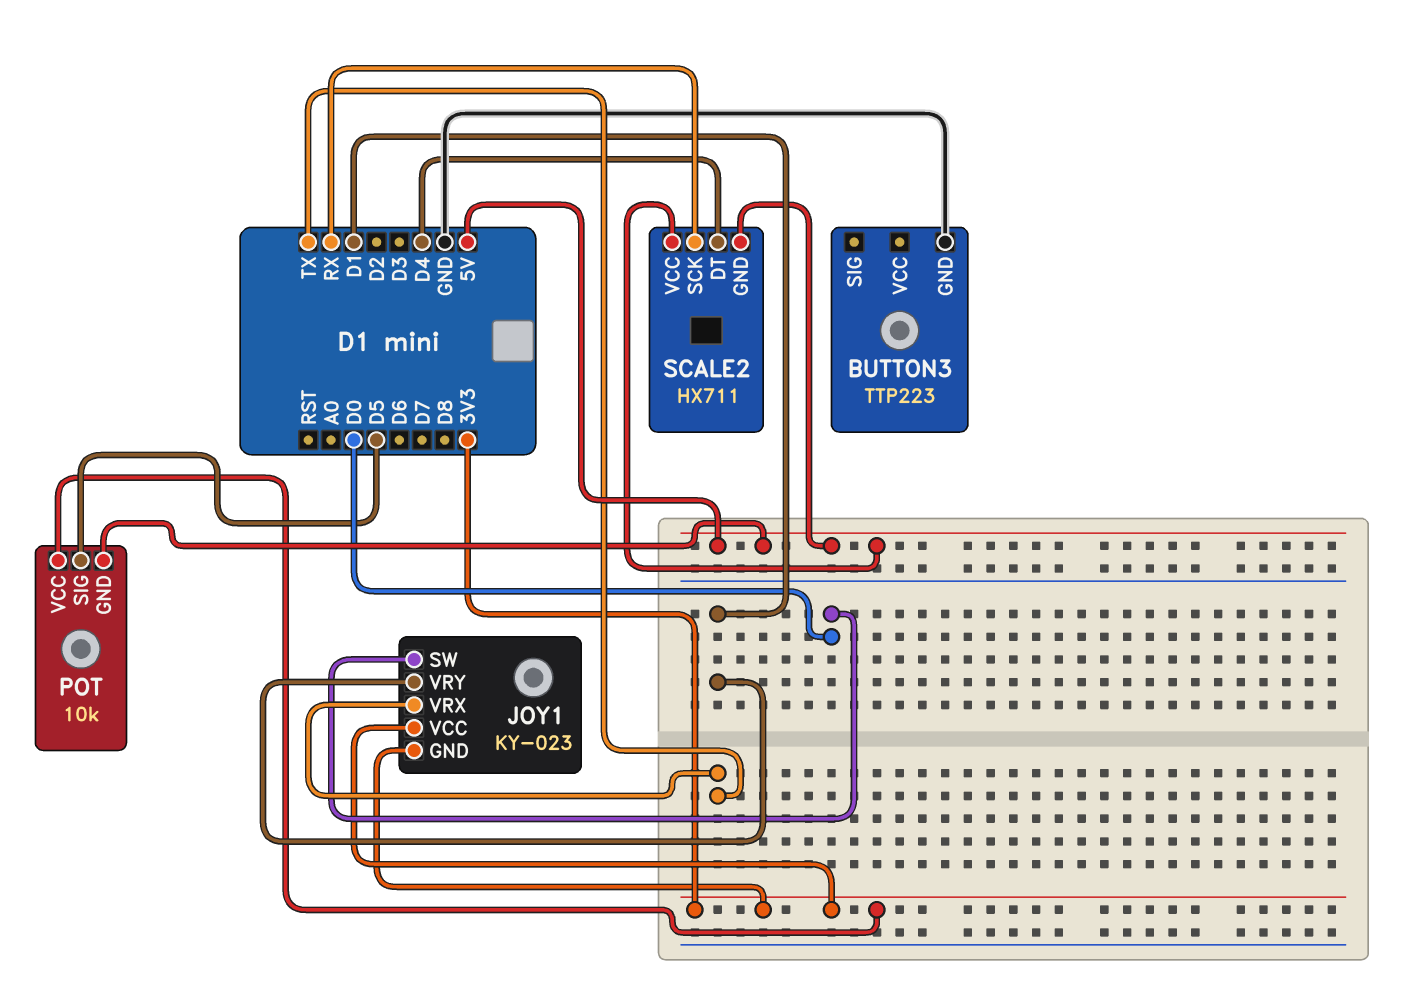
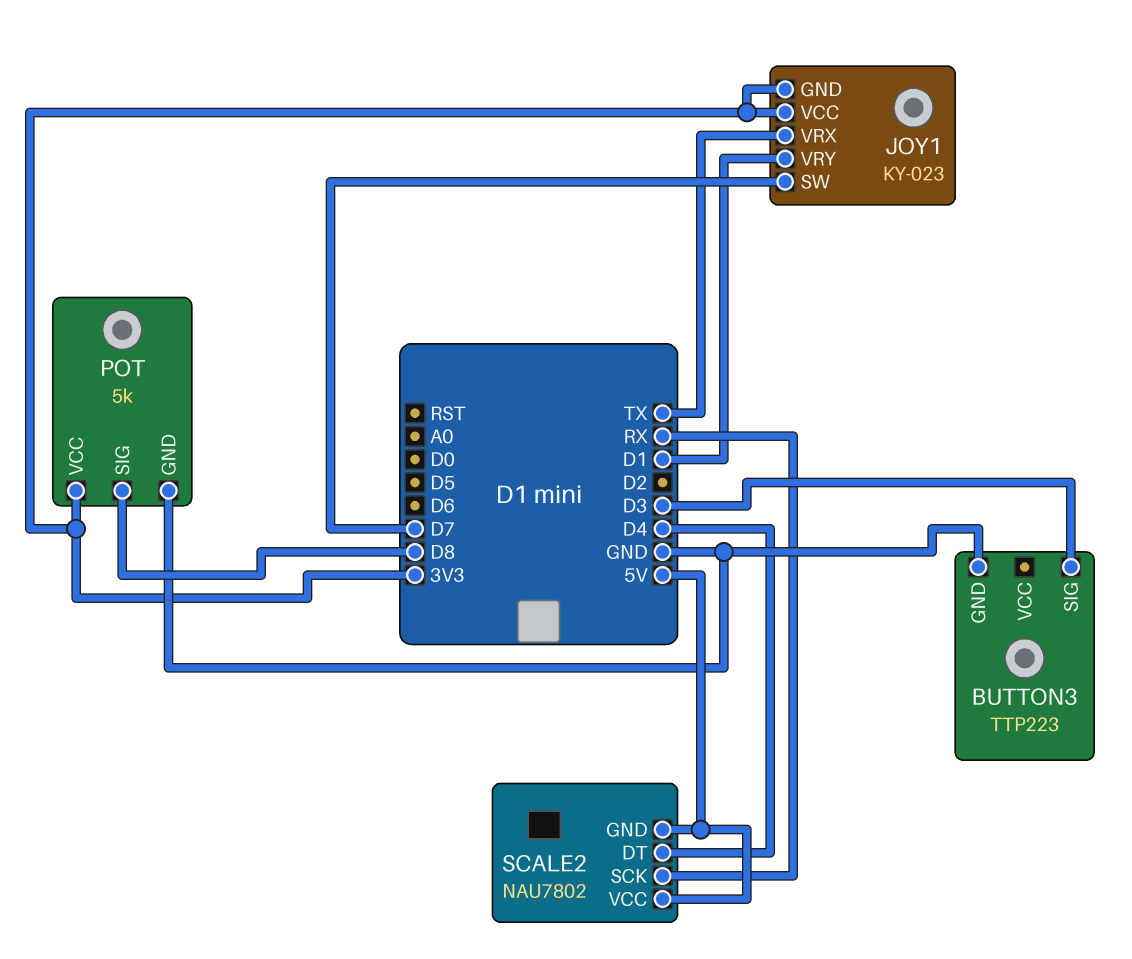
BUTTON3 pin SIG: none -> D3
JOY1 pin SW: D0 -> D7
POT: 10k -> 5k
POT pin GND: 5V -> GND
POT pin SIG: D5 -> D8
SCALE2: HX711 -> NAU7802

